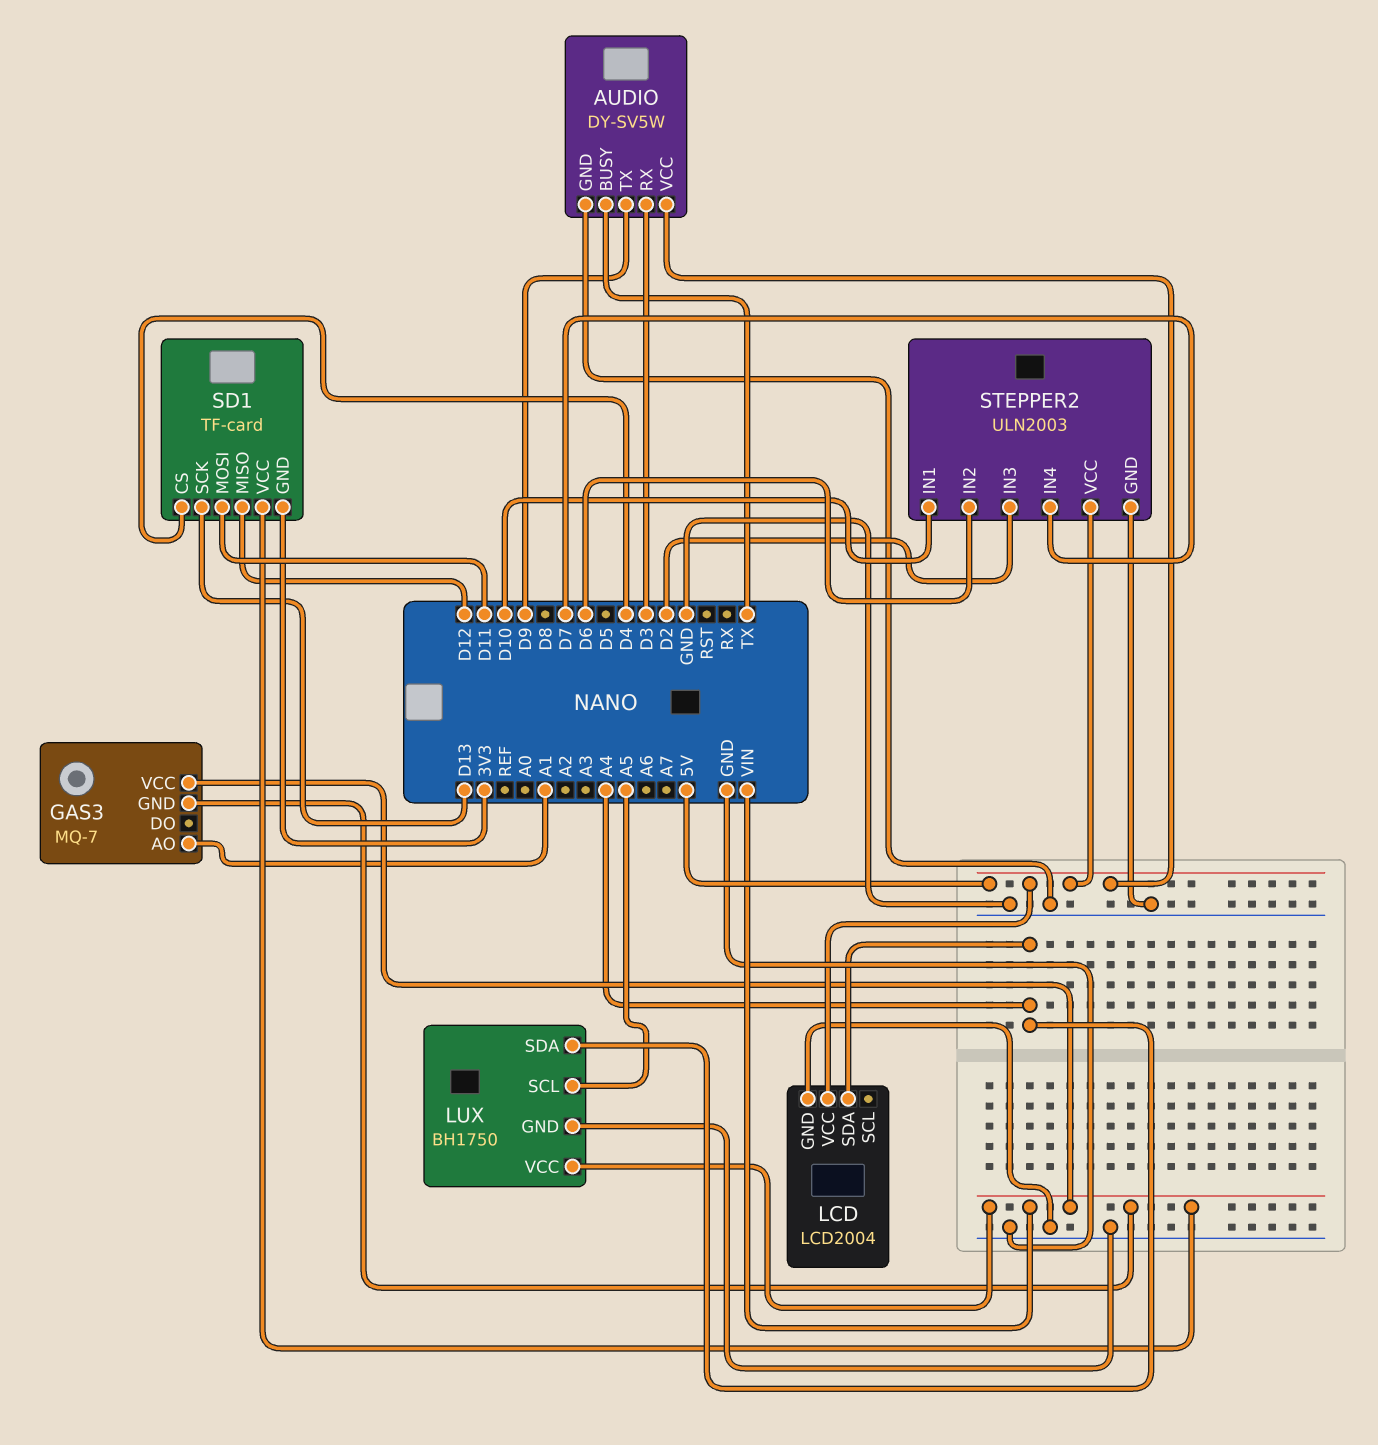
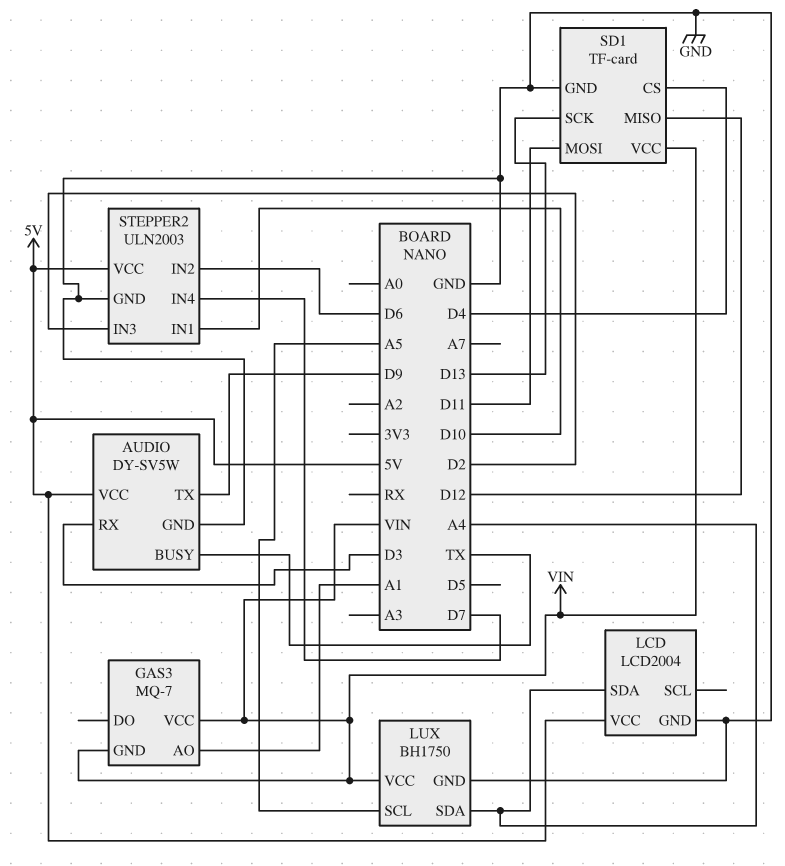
SD1 pin GND: 3V3 -> GND

